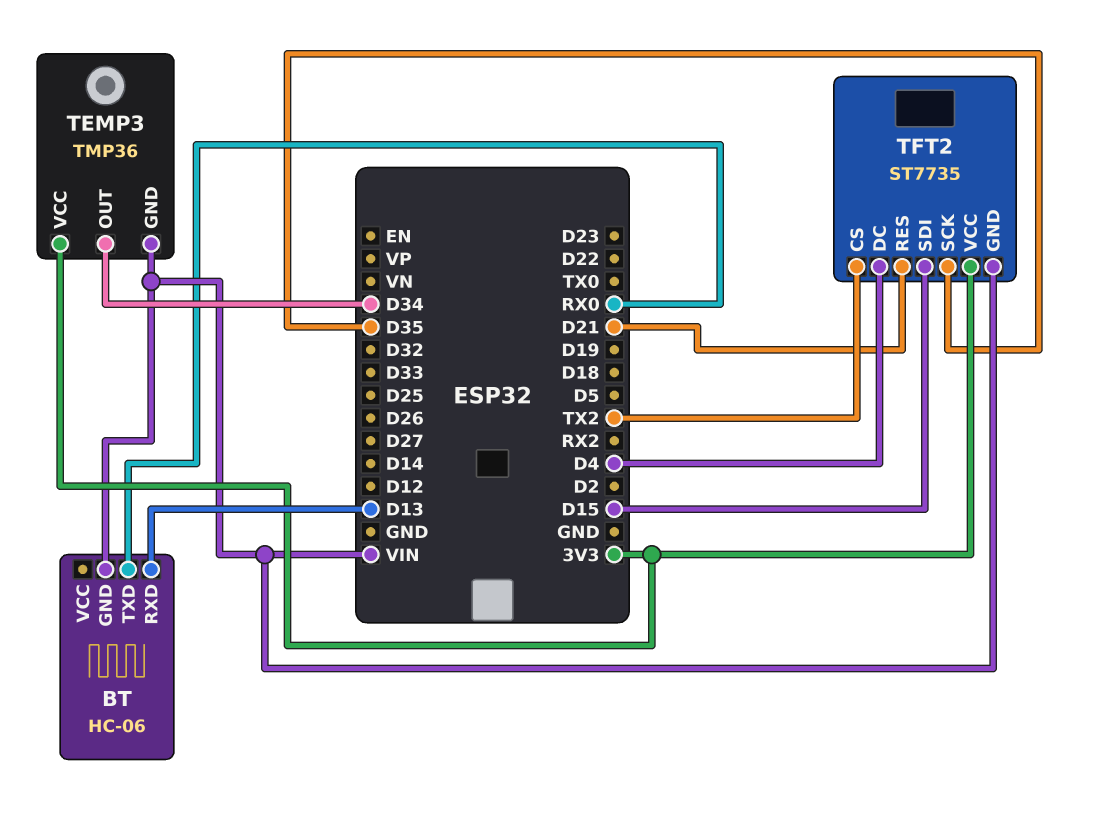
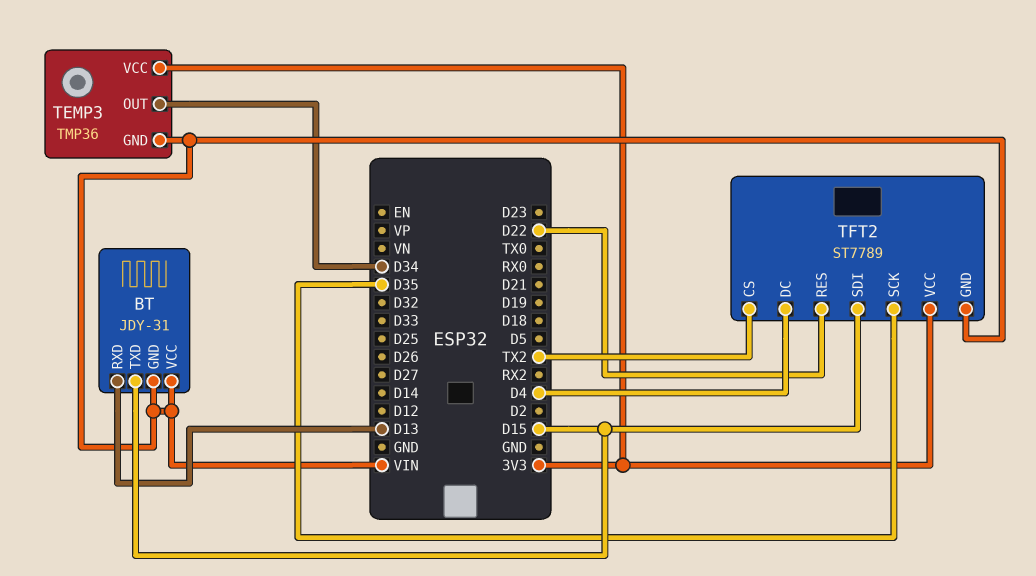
BT: HC-06 -> JDY-31
BT pin TXD: RX0 -> D15
BT pin VCC: none -> VIN
TFT2: ST7735 -> ST7789
TFT2 pin RES: D21 -> D22

